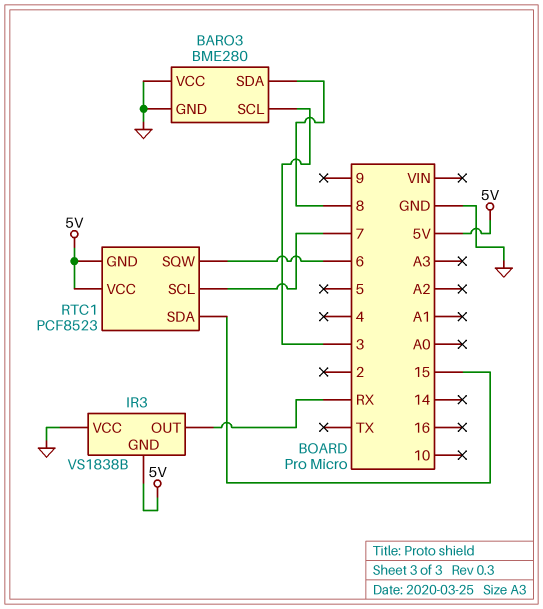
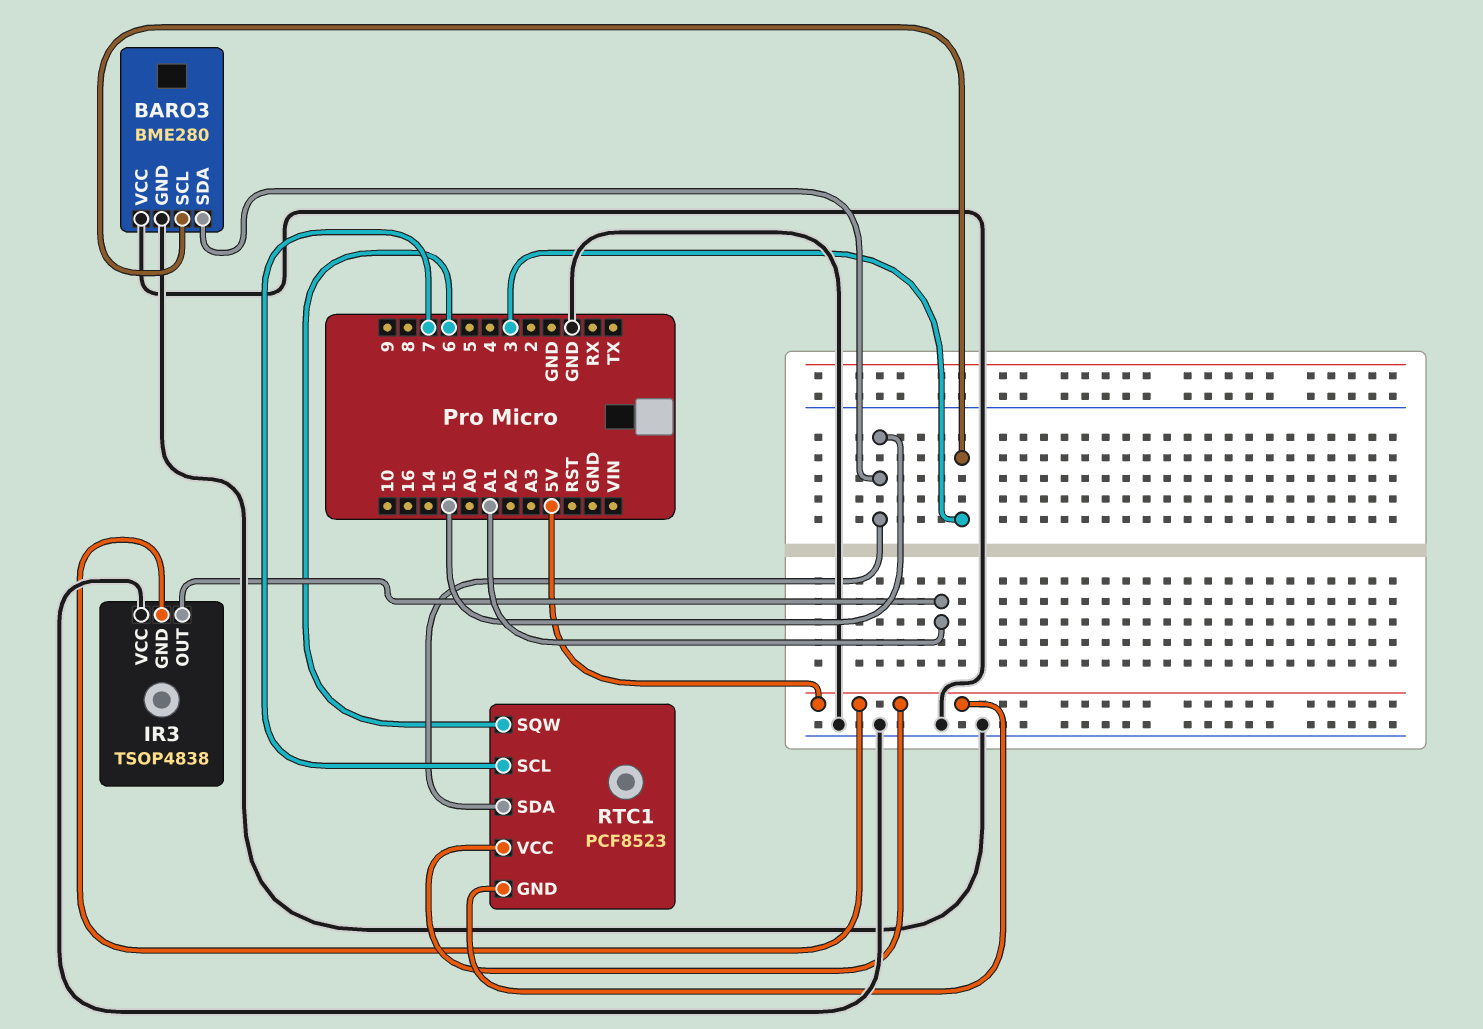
BARO3 pin SDA: 8 -> 15
IR3: VS1838B -> TSOP4838
IR3 pin OUT: RX -> A1

